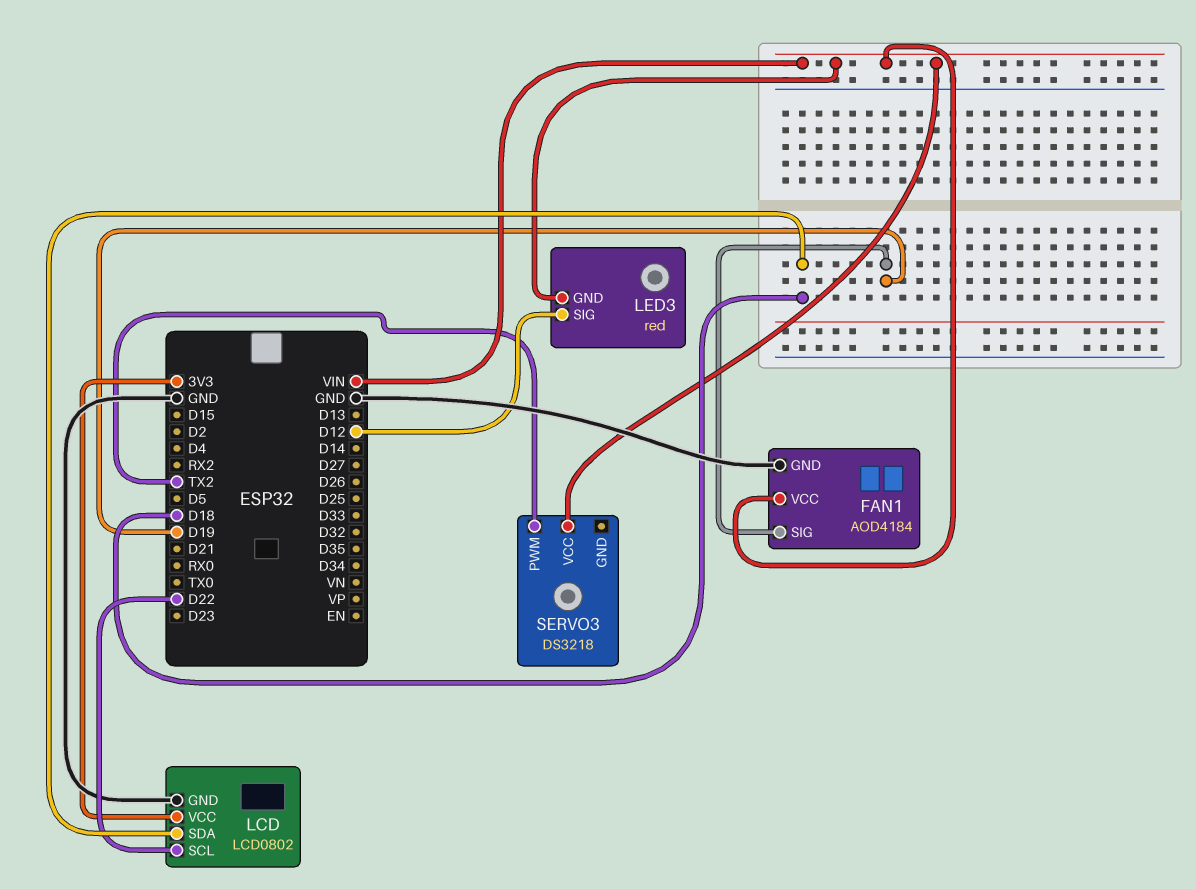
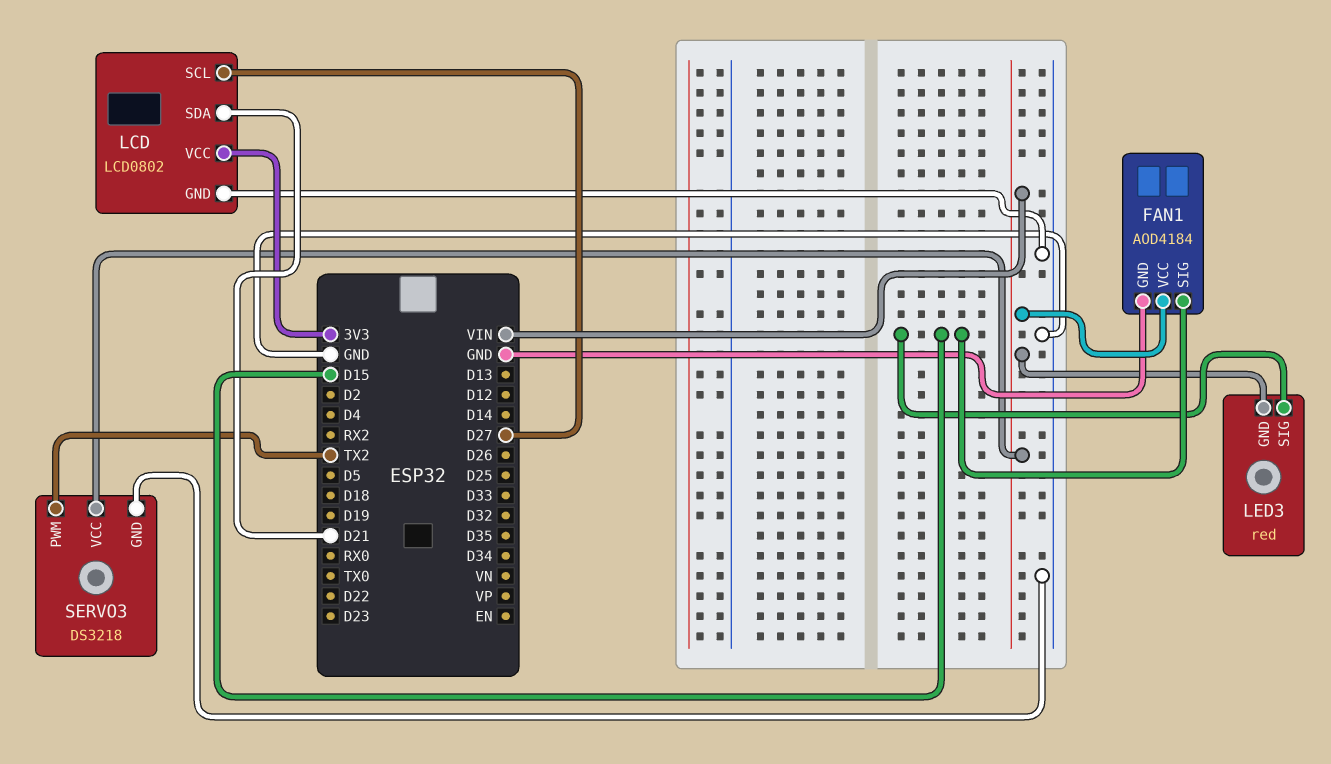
FAN1 pin SIG: D19 -> D15
LCD pin SCL: D22 -> D27
LCD pin SDA: D18 -> D21
LED3 pin SIG: D12 -> D15
SERVO3 pin GND: none -> GND

